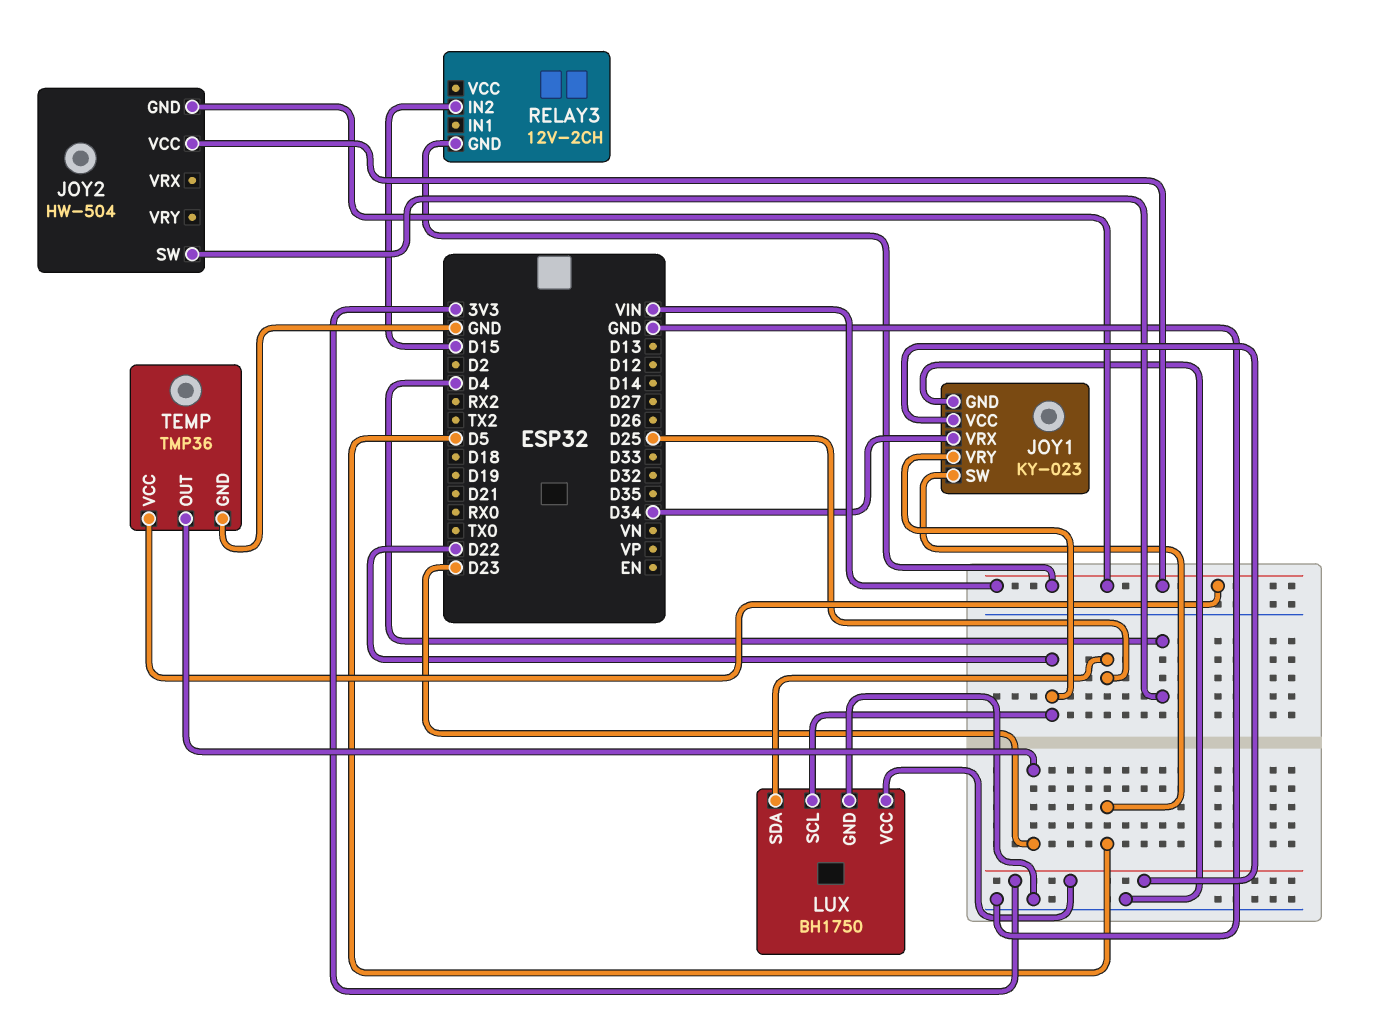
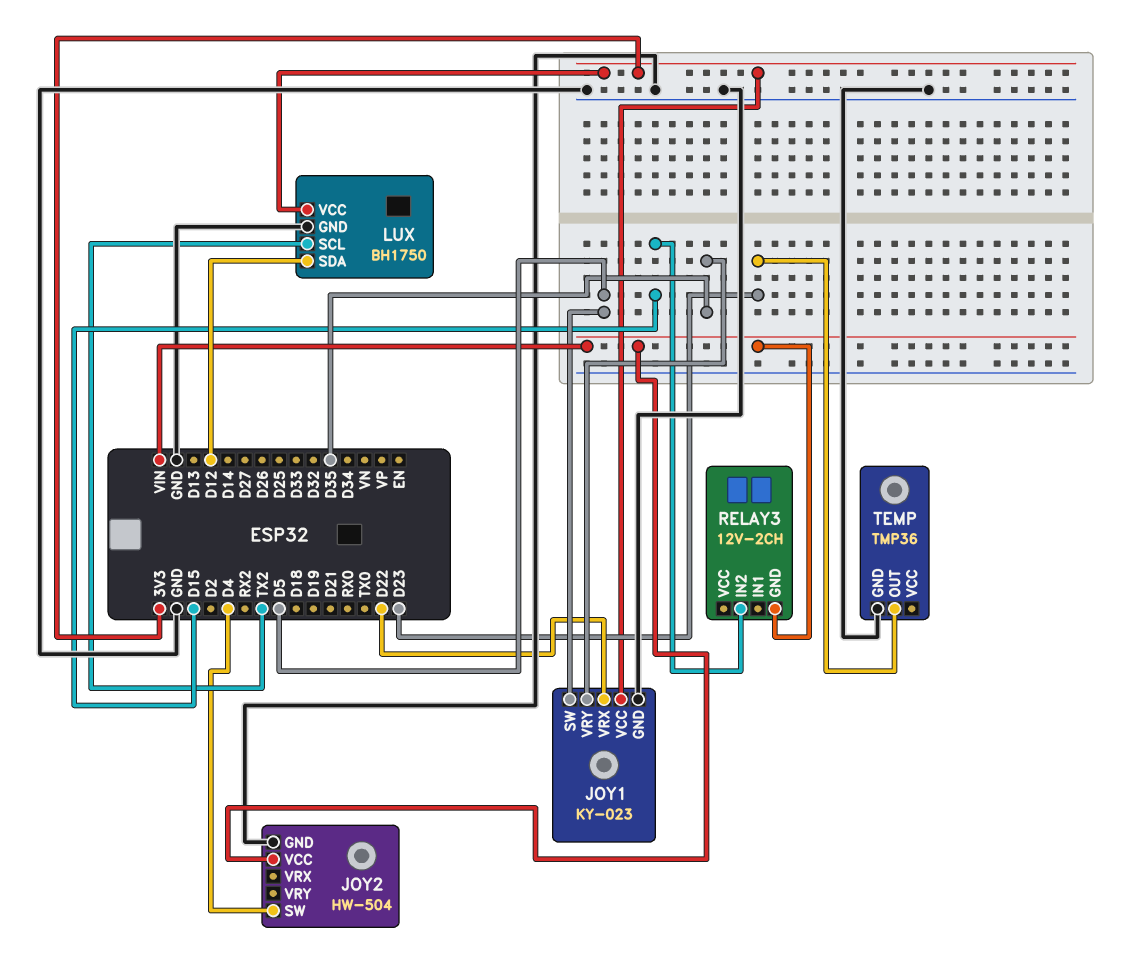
JOY1 pin VRX: D34 -> D22
JOY1 pin VRY: D22 -> D35
JOY2 pin GND: VIN -> GND
LUX pin SCL: D22 -> TX2
LUX pin SDA: D25 -> D12
TEMP pin VCC: VIN -> none

